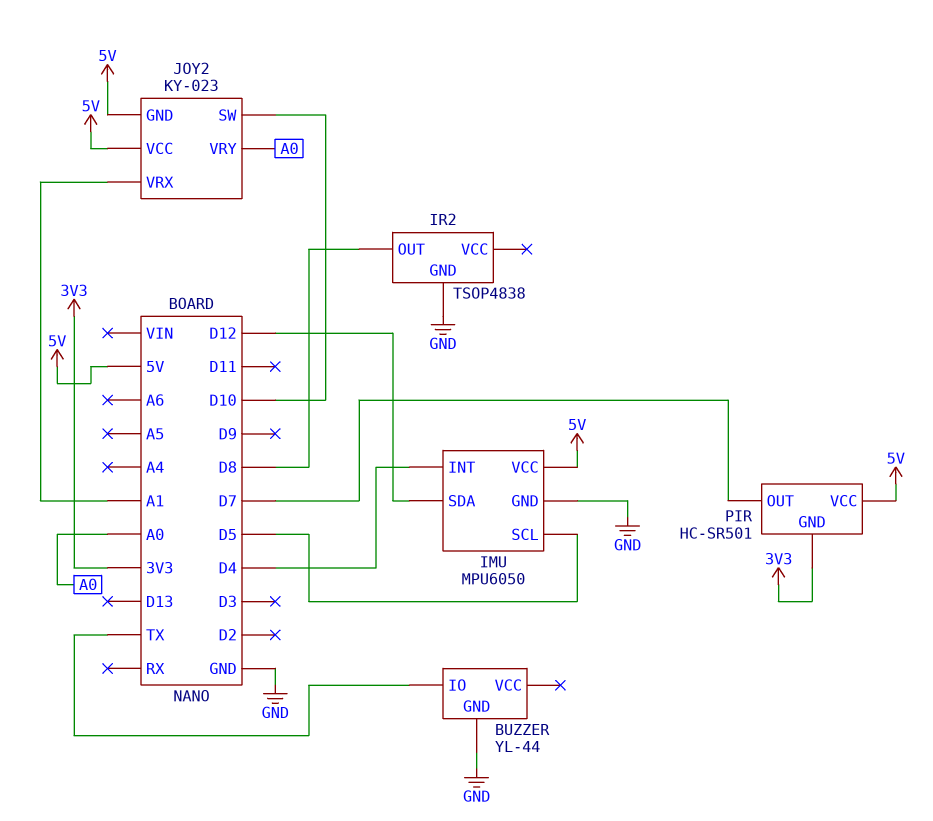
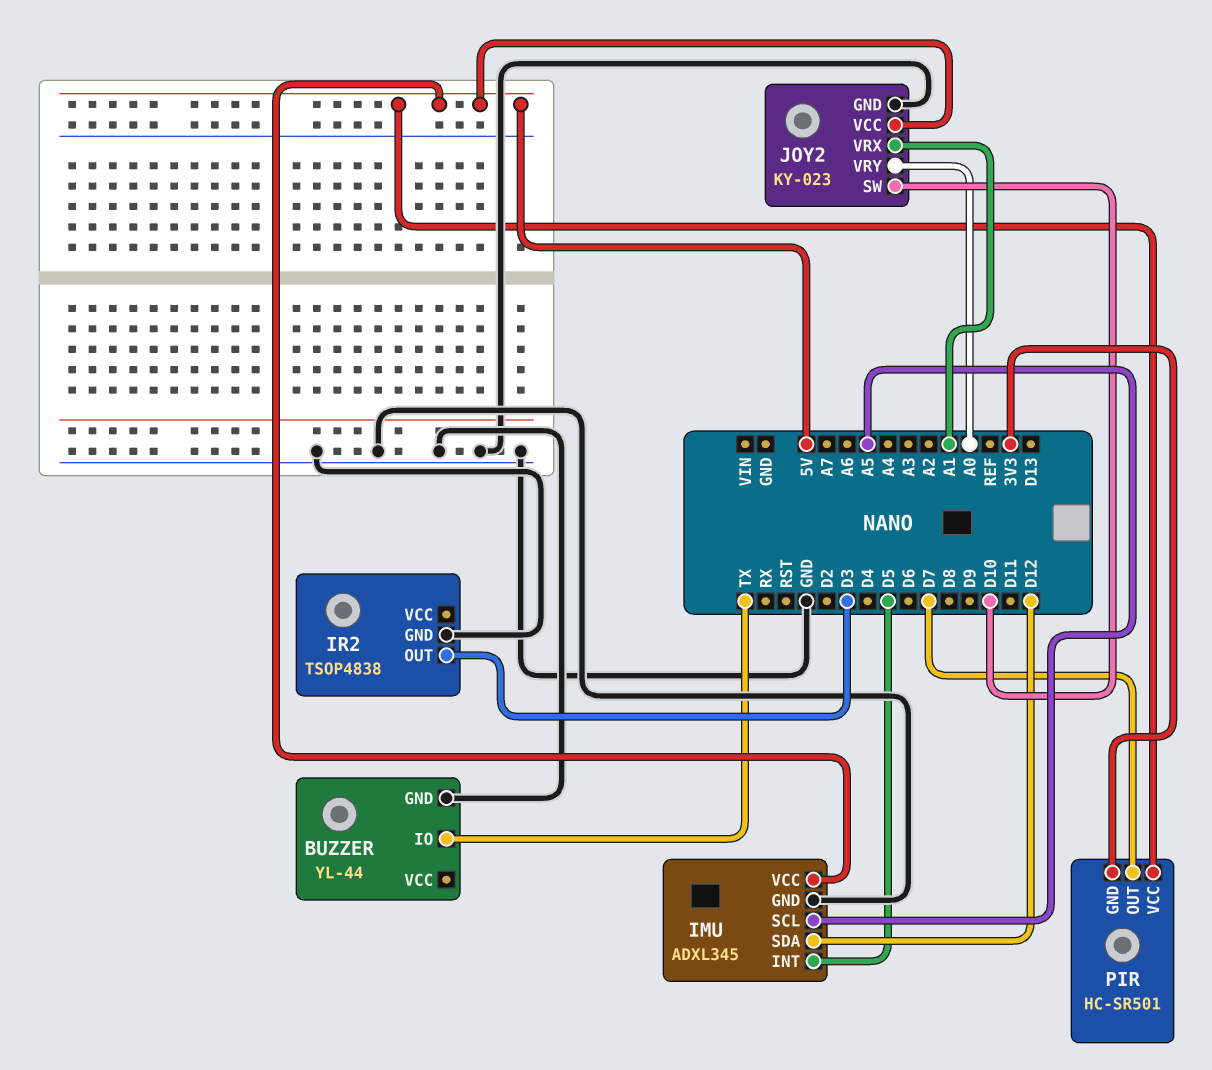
IMU: MPU6050 -> ADXL345
IMU pin INT: D4 -> D5
IMU pin SCL: D5 -> A5
IR2 pin OUT: D8 -> D3
JOY2 pin GND: 5V -> GND

